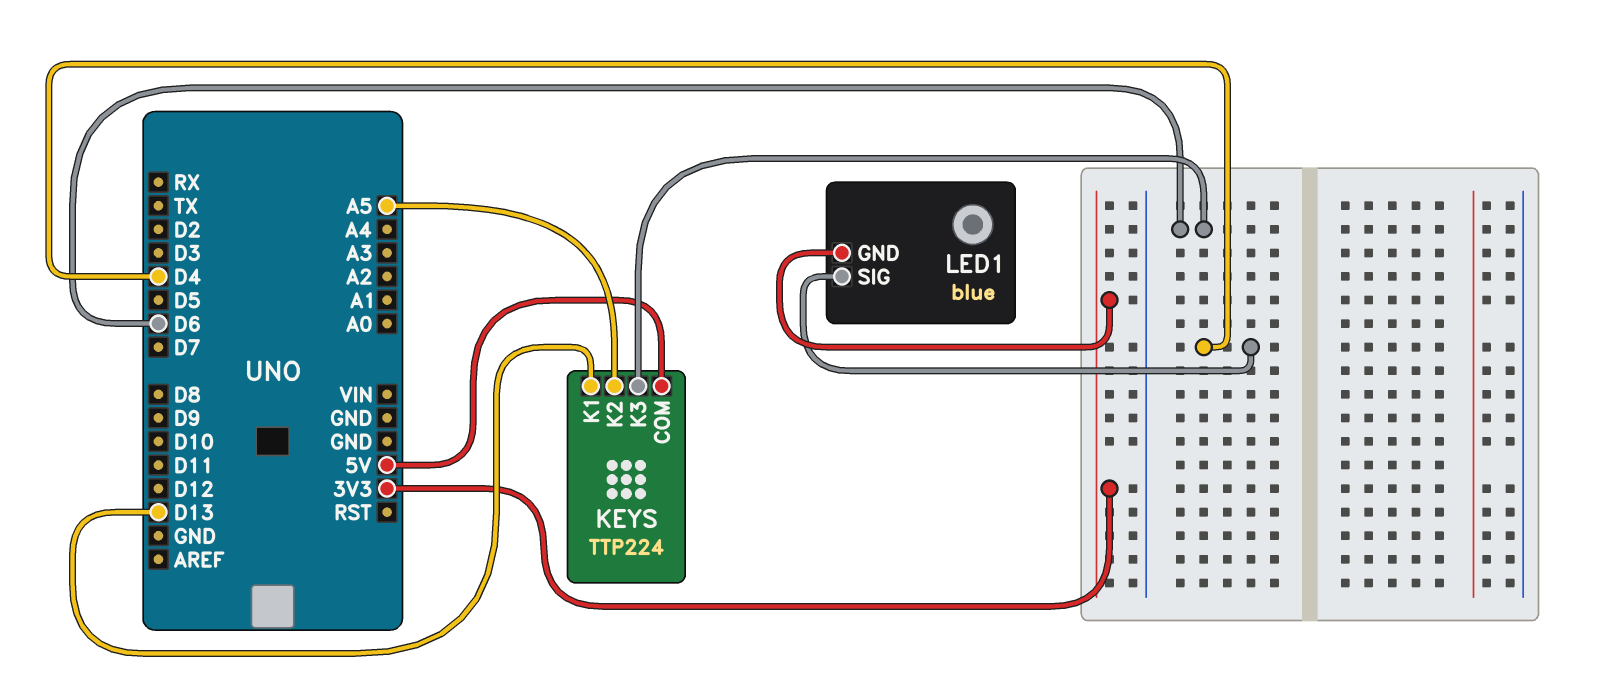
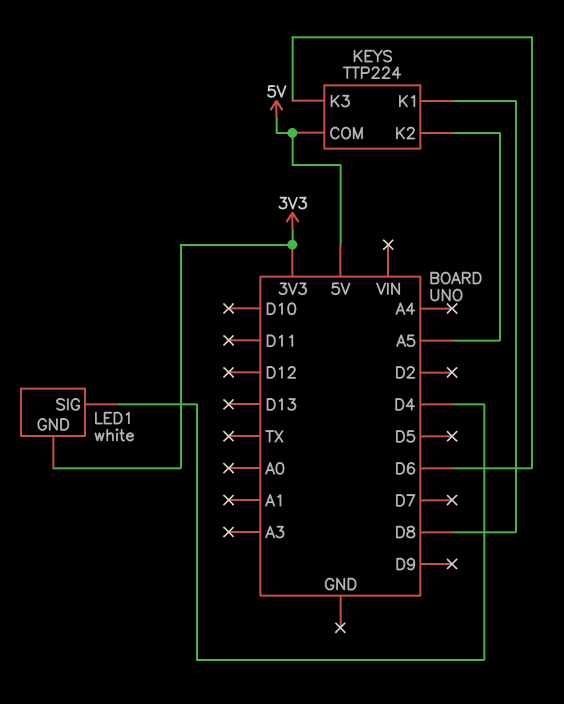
KEYS pin K1: D13 -> D8
LED1: blue -> white

